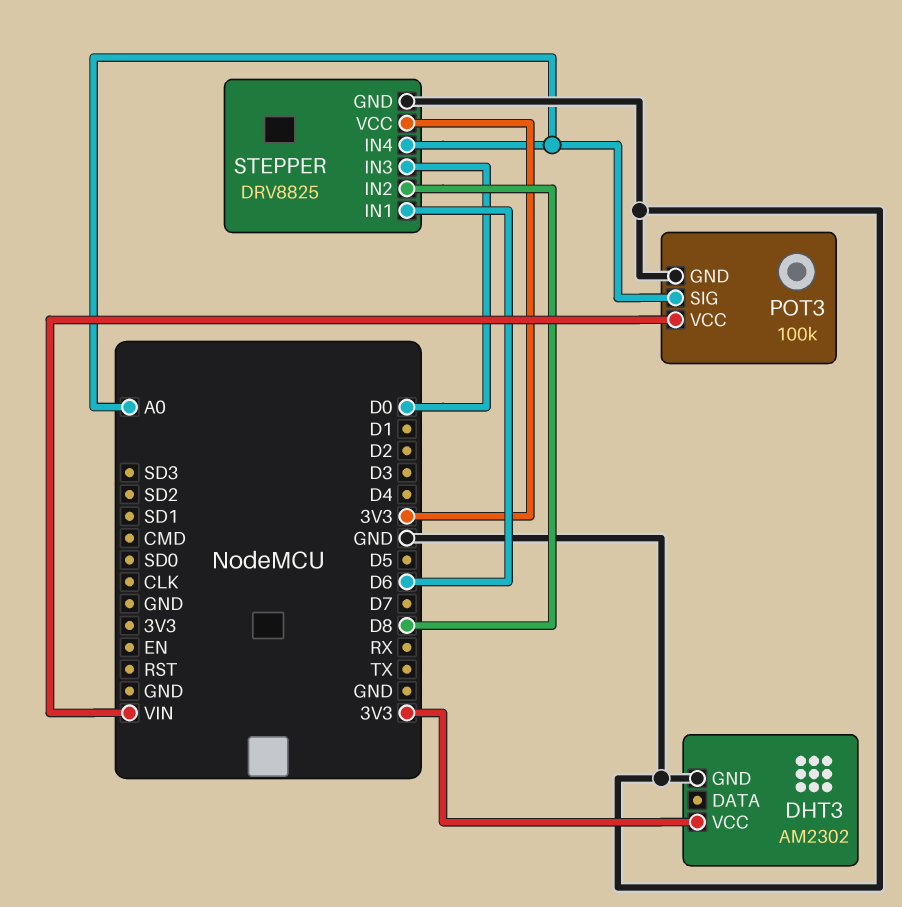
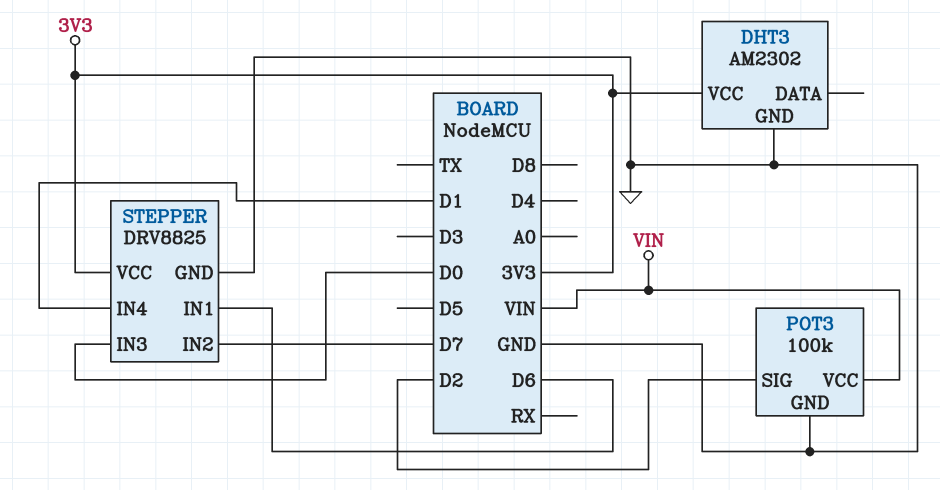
POT3 pin SIG: A0 -> D2
STEPPER pin IN2: D8 -> D7
STEPPER pin IN4: A0 -> D1

